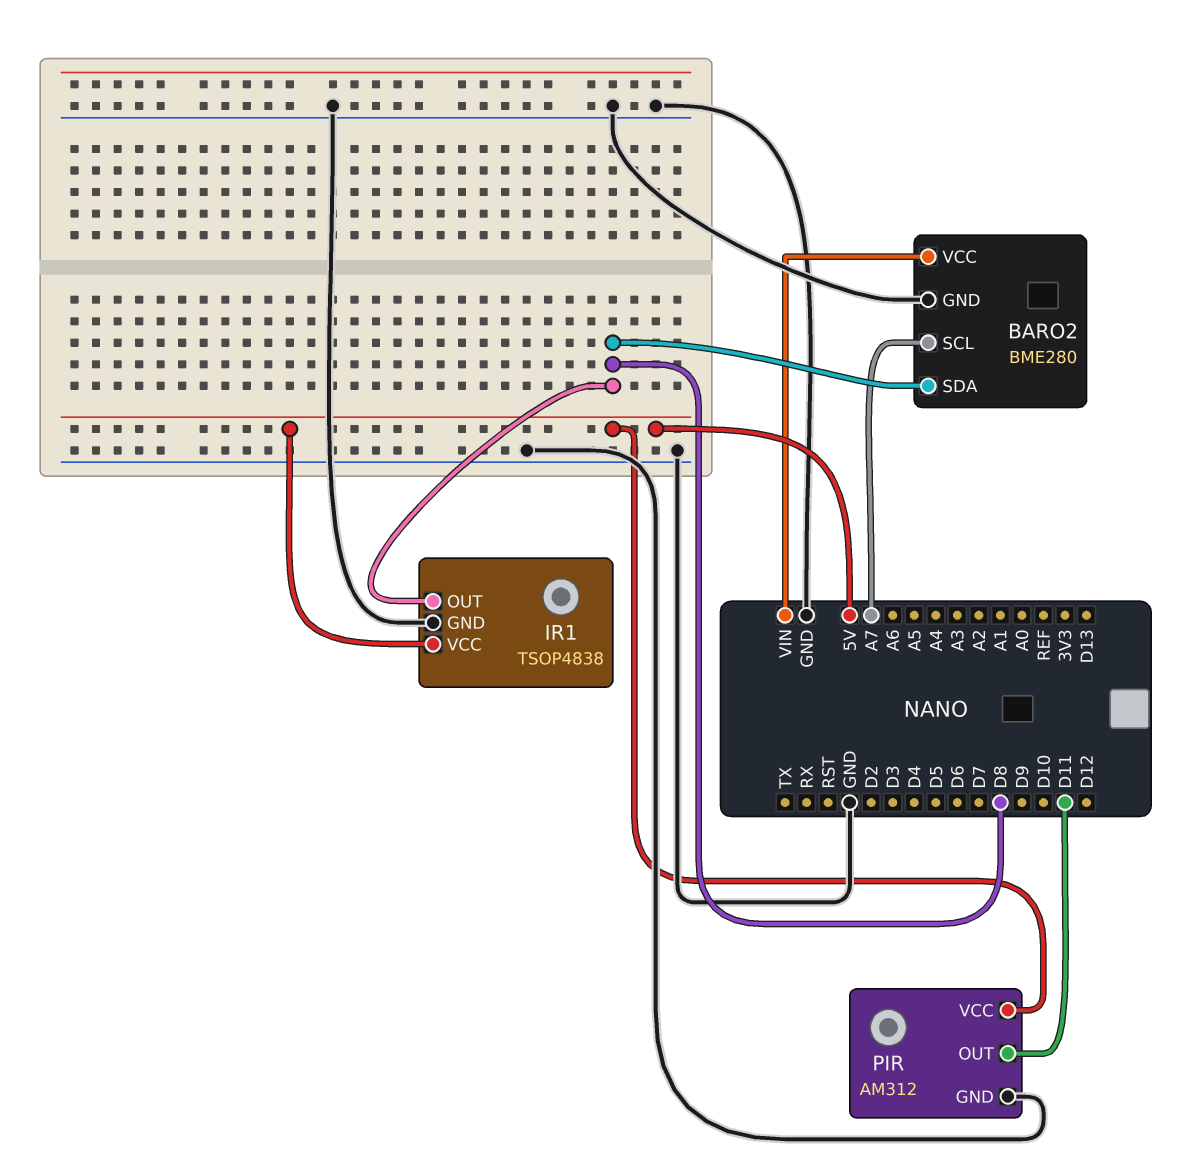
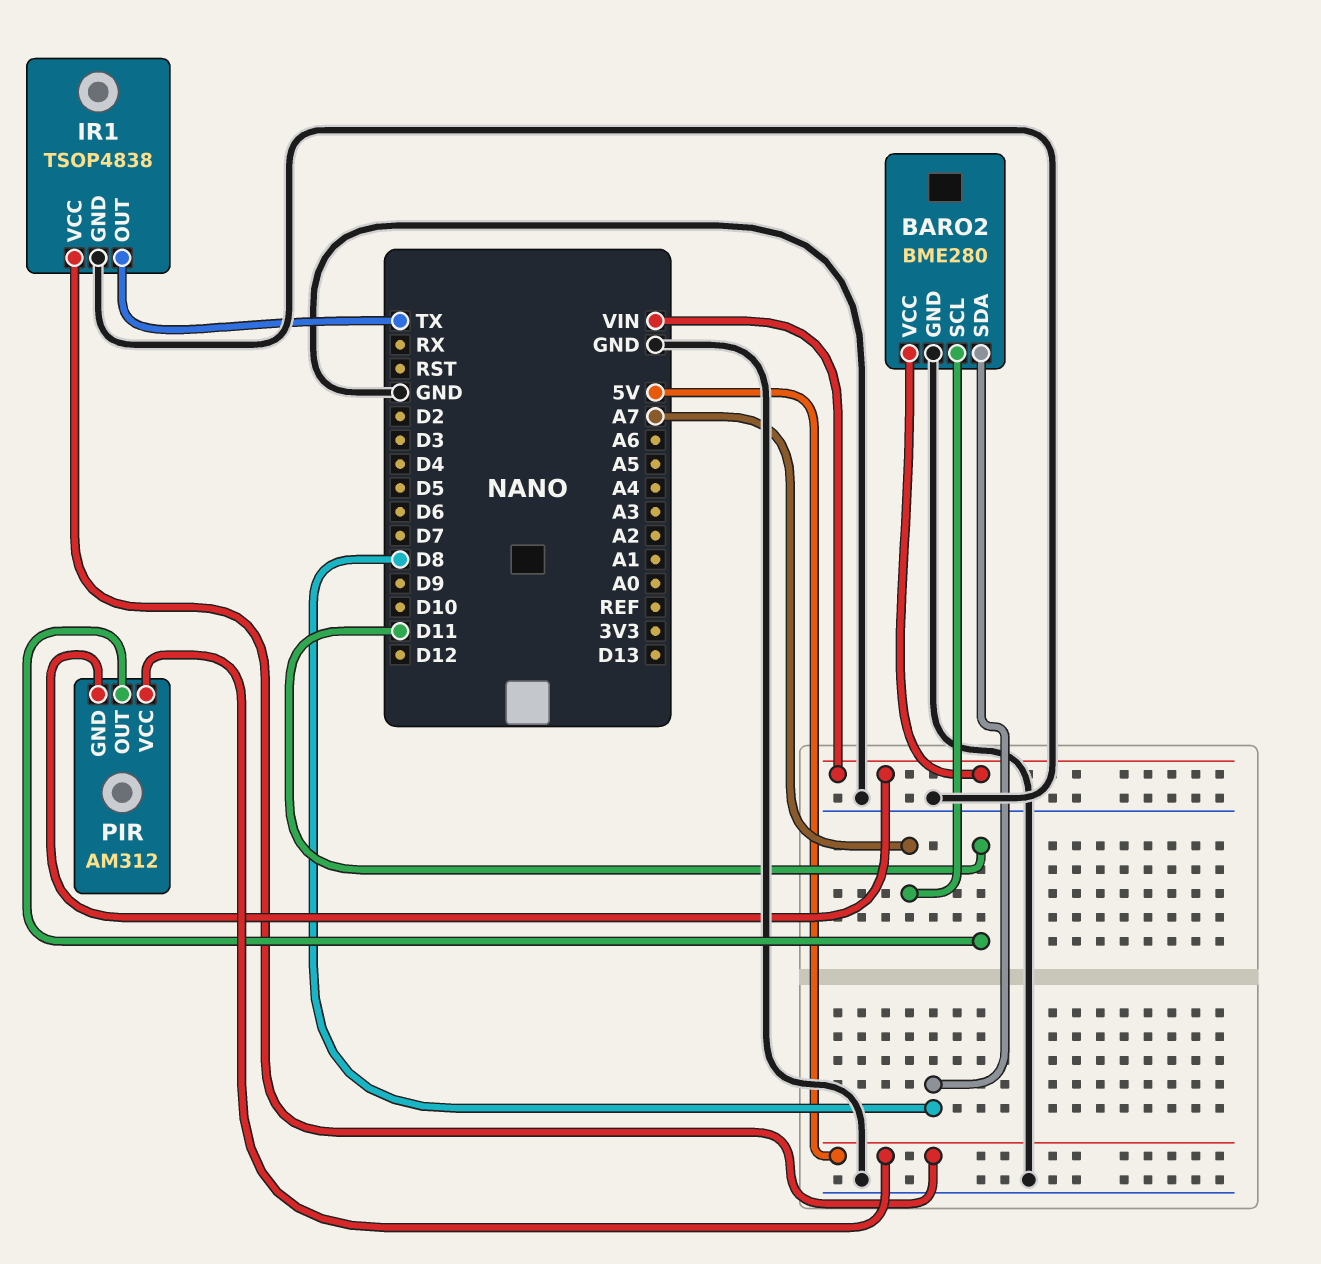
IR1 pin OUT: D8 -> TX
PIR pin GND: GND -> VIN

